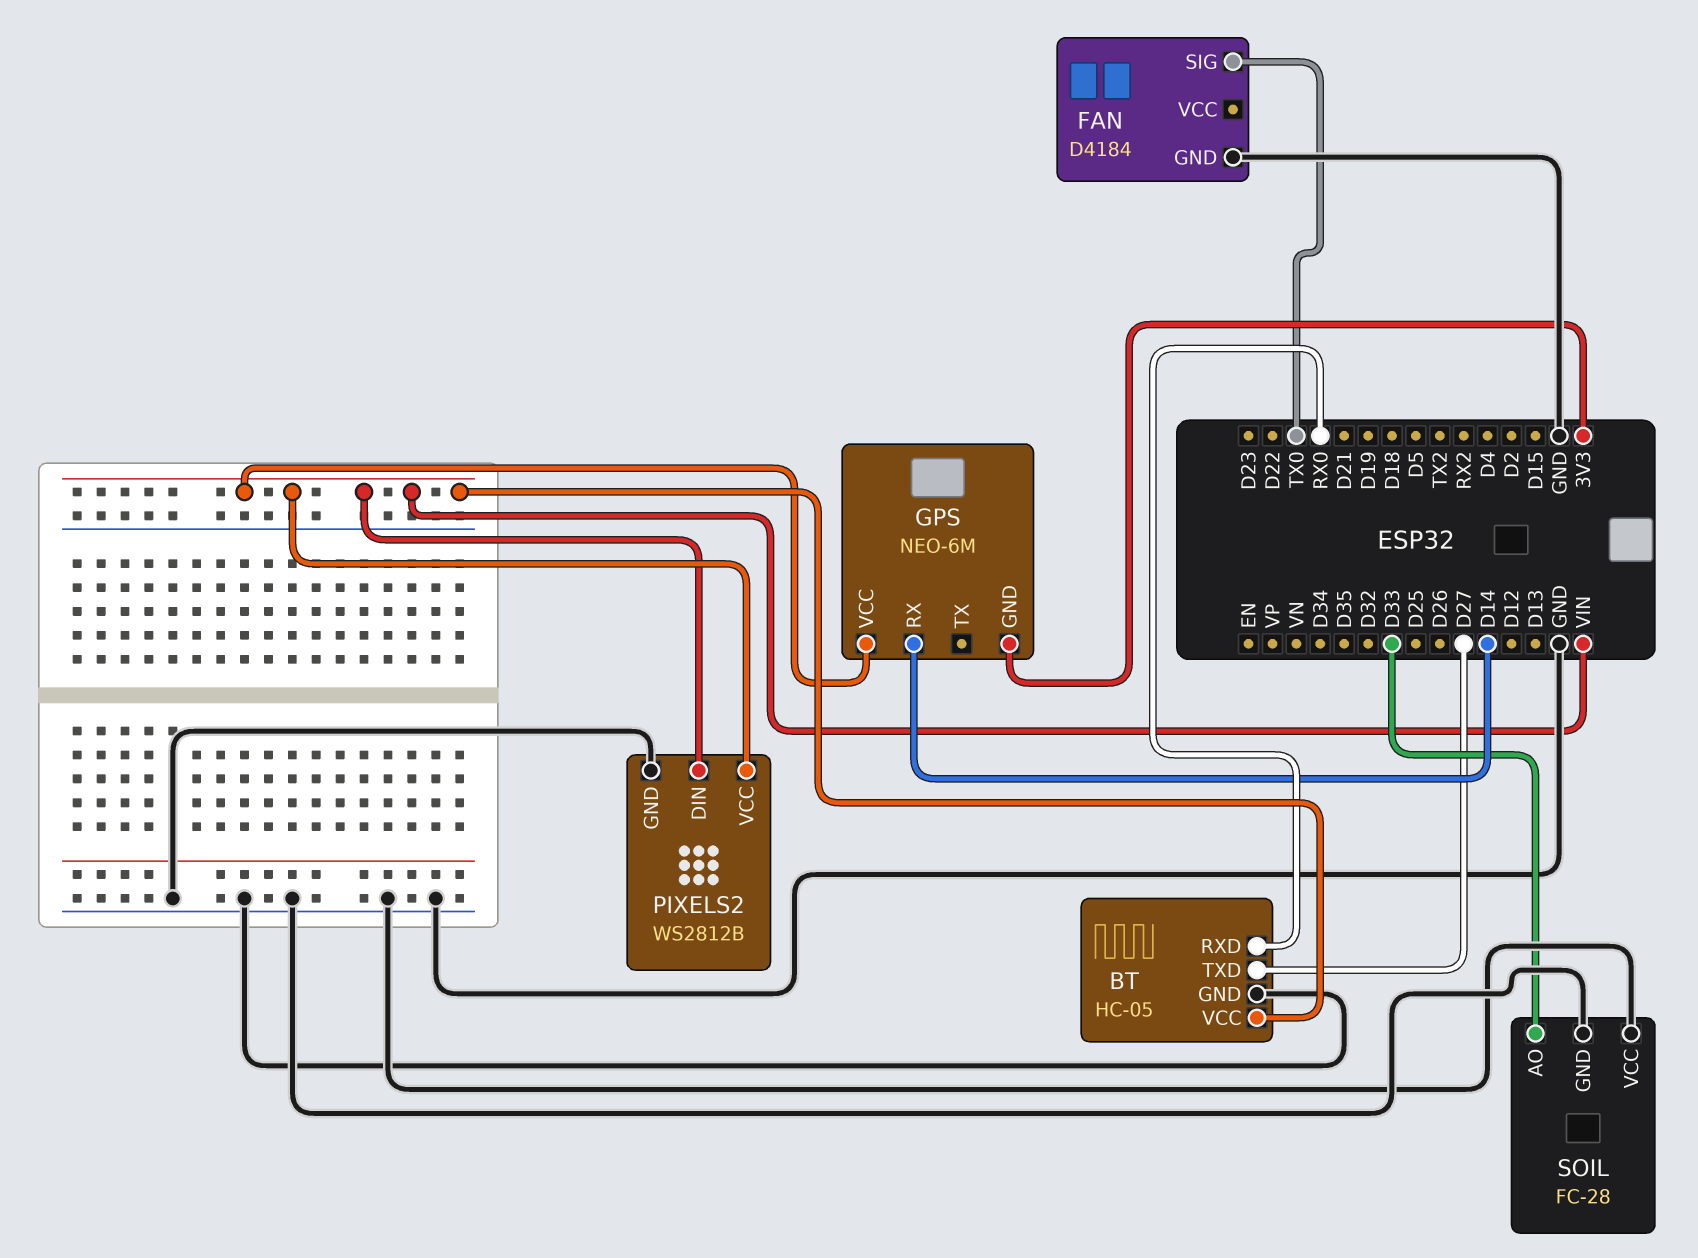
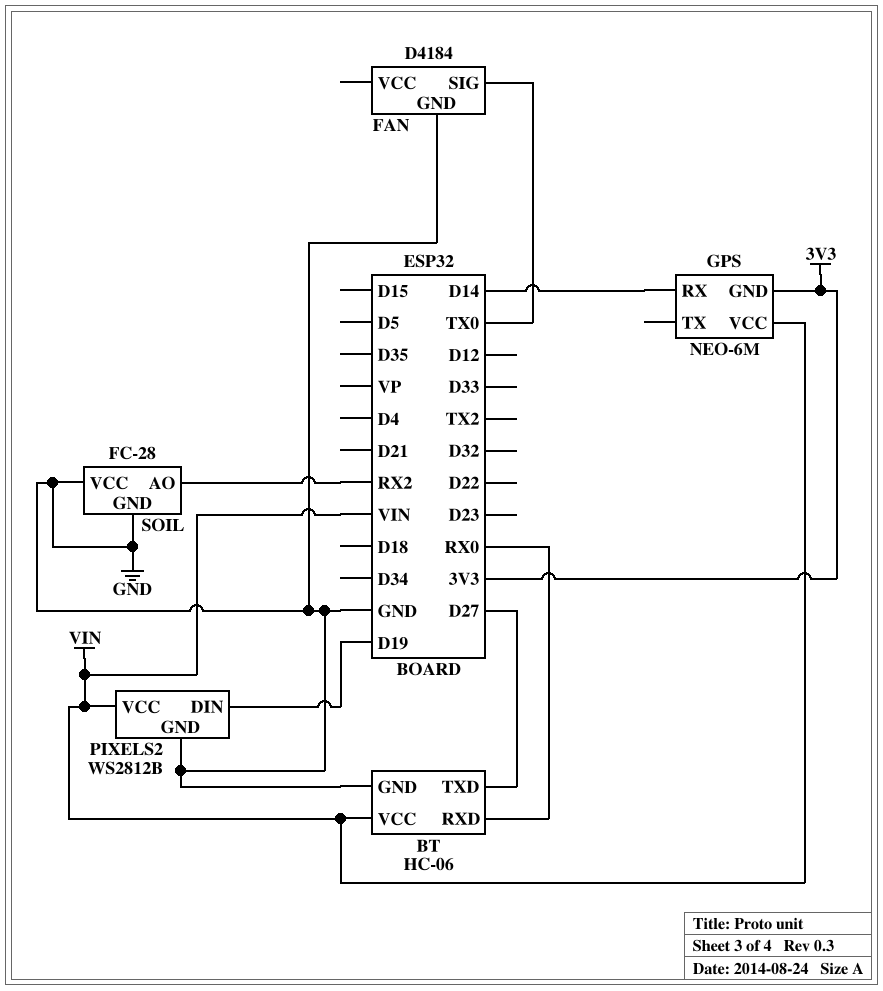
BT: HC-05 -> HC-06
PIXELS2 pin DIN: VIN -> D19
SOIL pin AO: D33 -> RX2

